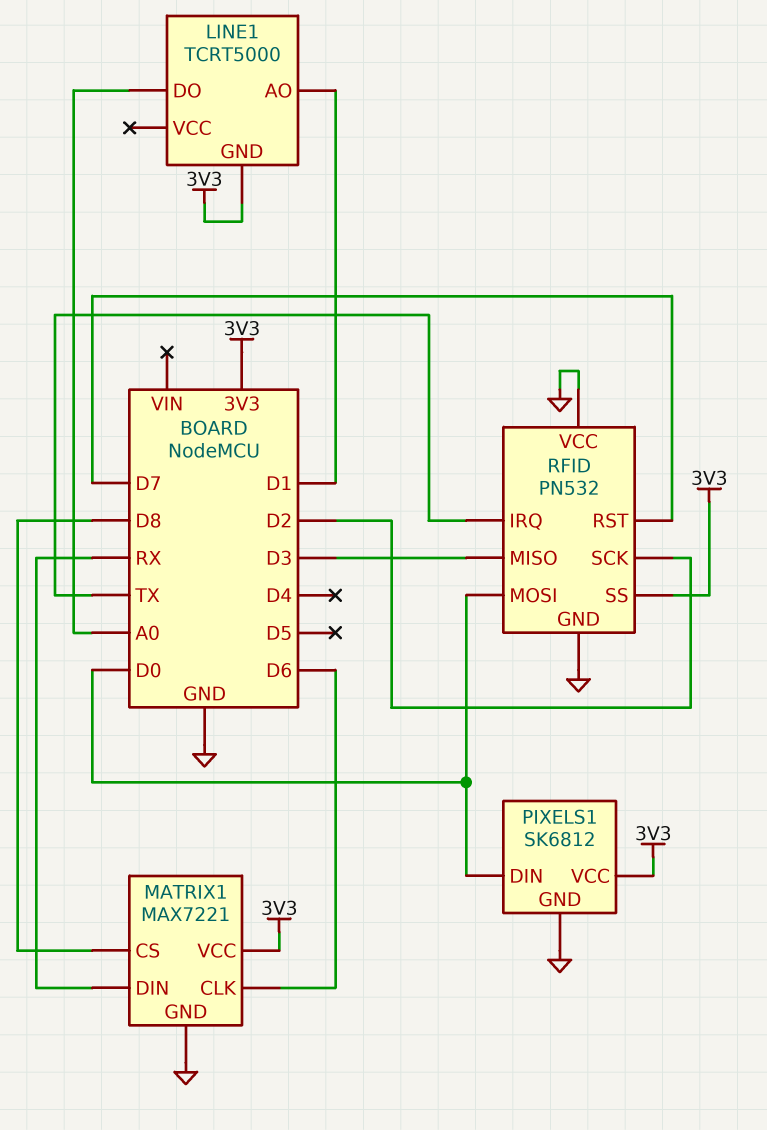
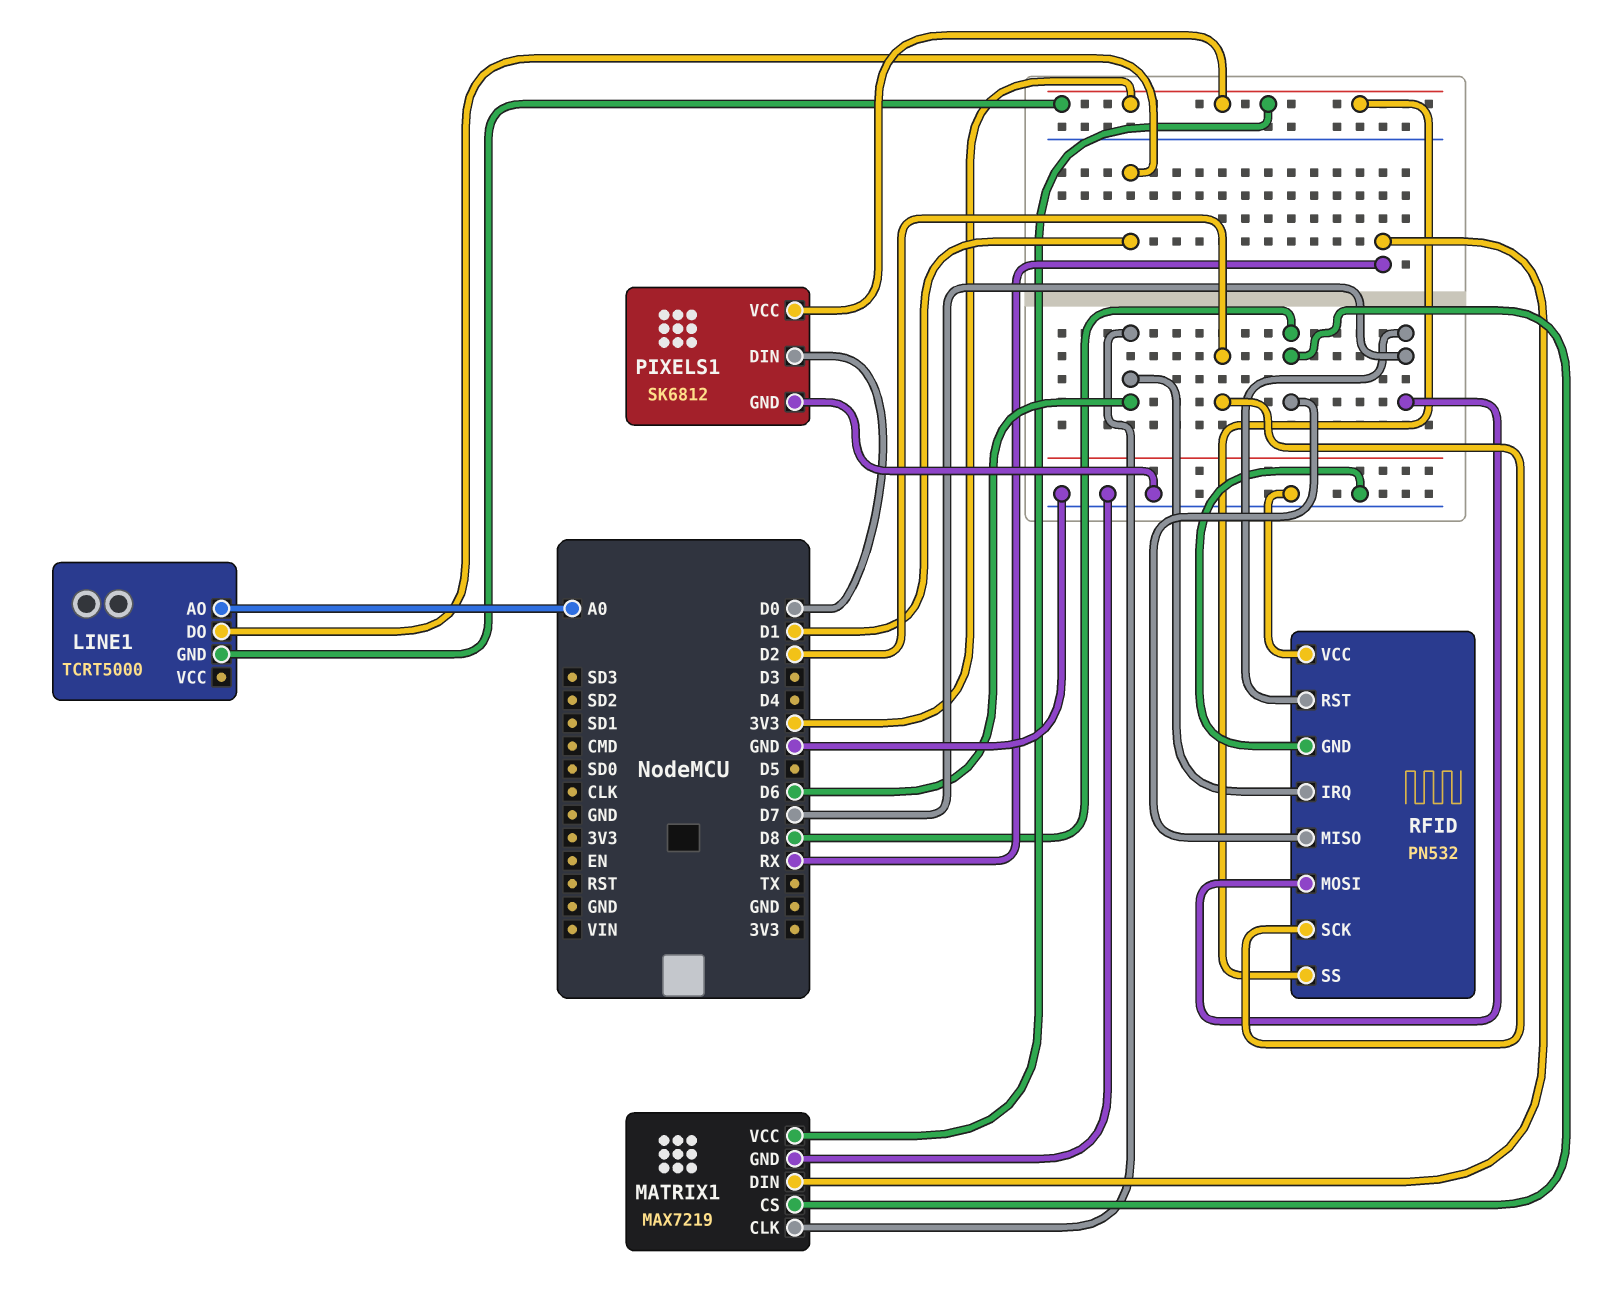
LINE1 pin AO: D1 -> A0
LINE1 pin DO: A0 -> D1
MATRIX1: MAX7221 -> MAX7219
RFID pin IRQ: TX -> D6
RFID pin MISO: D3 -> D8
RFID pin MOSI: D0 -> D7

